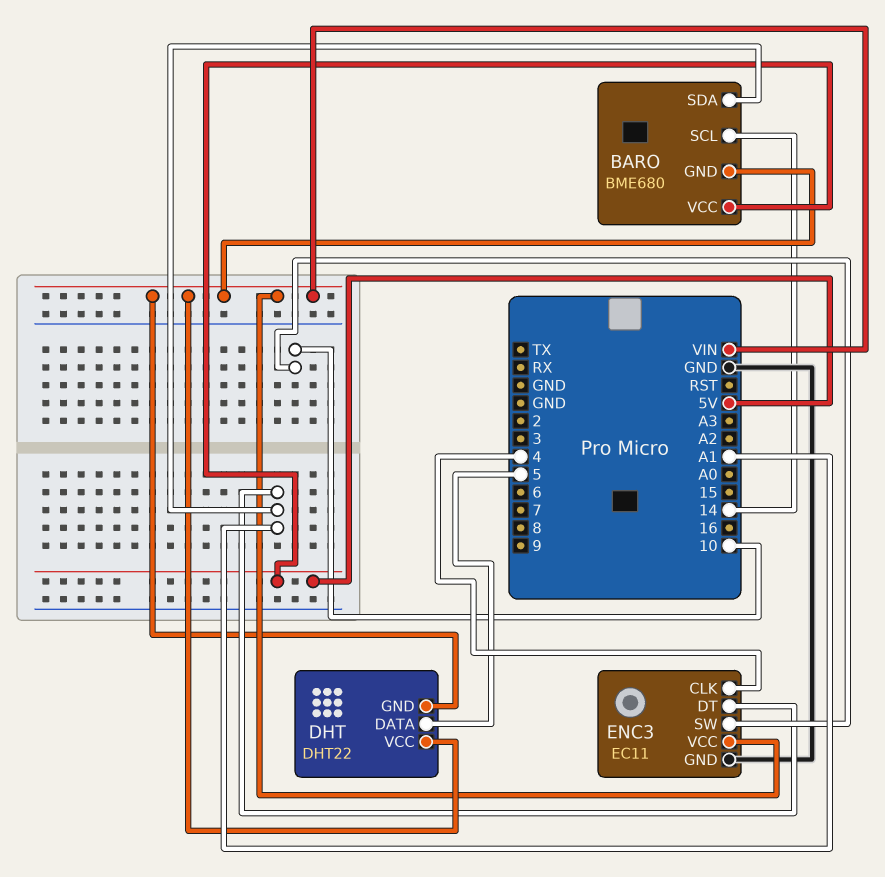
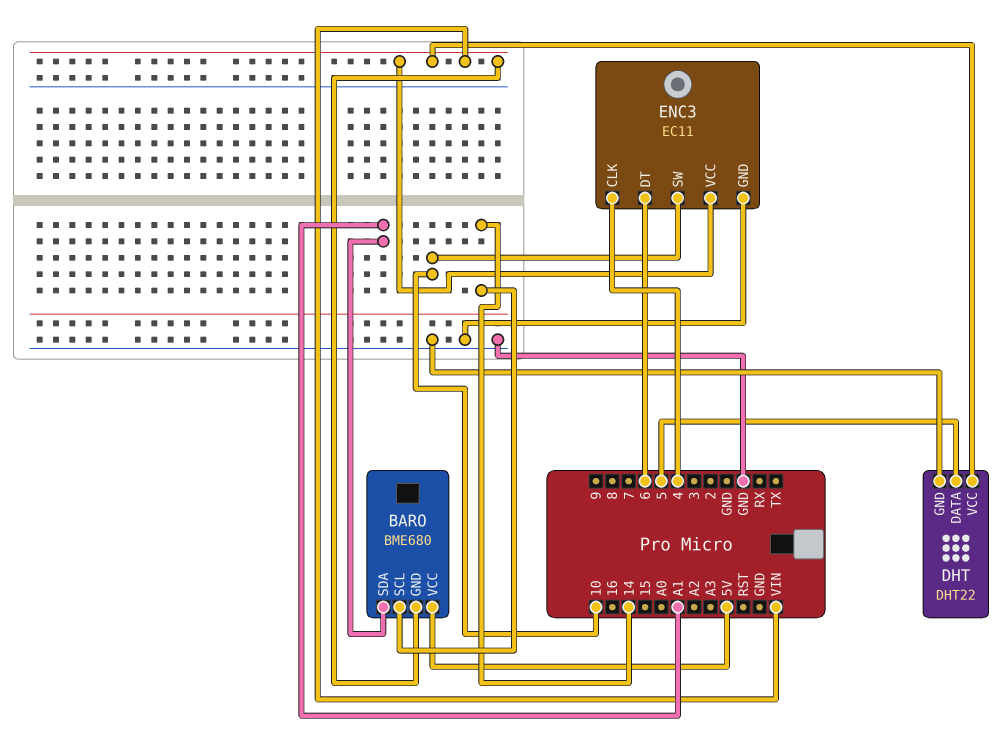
DHT pin GND: VIN -> GND
ENC3 pin DT: A1 -> 6

